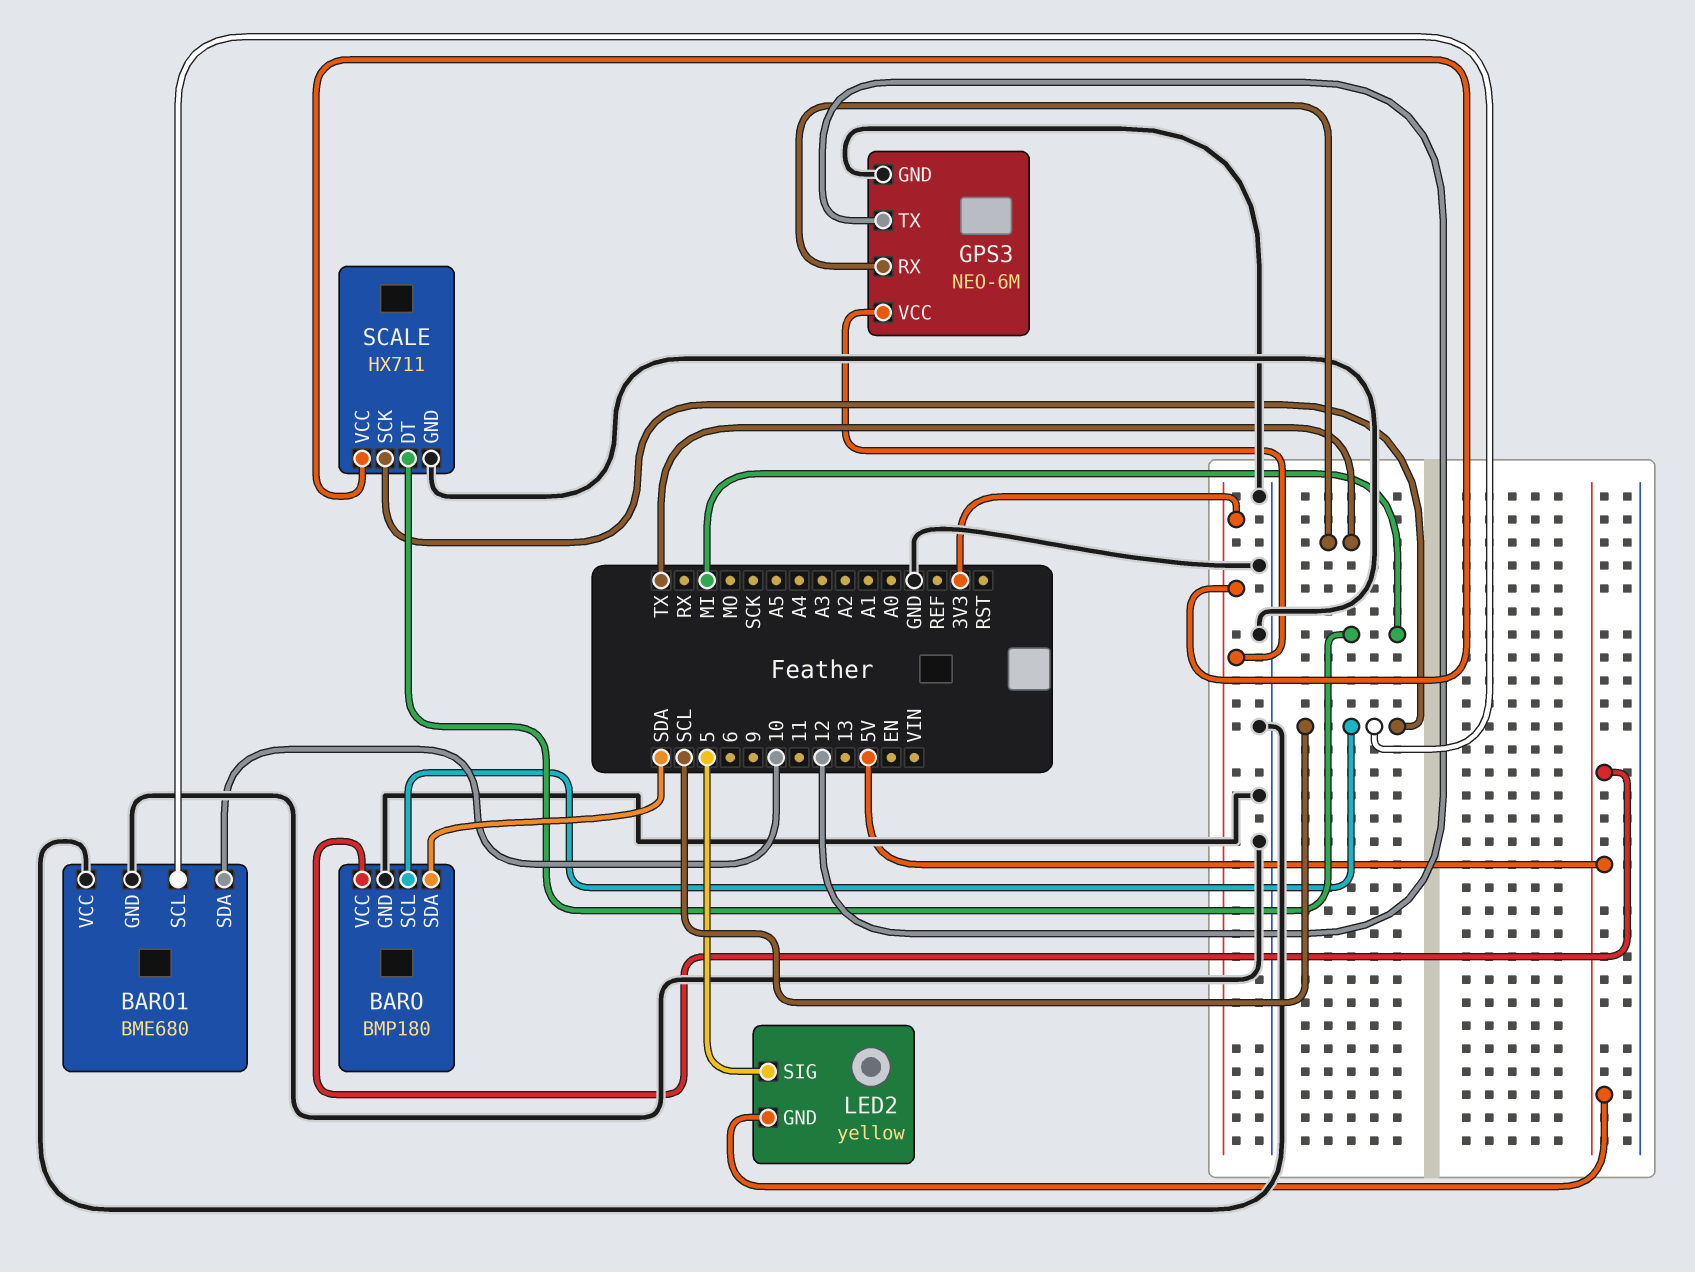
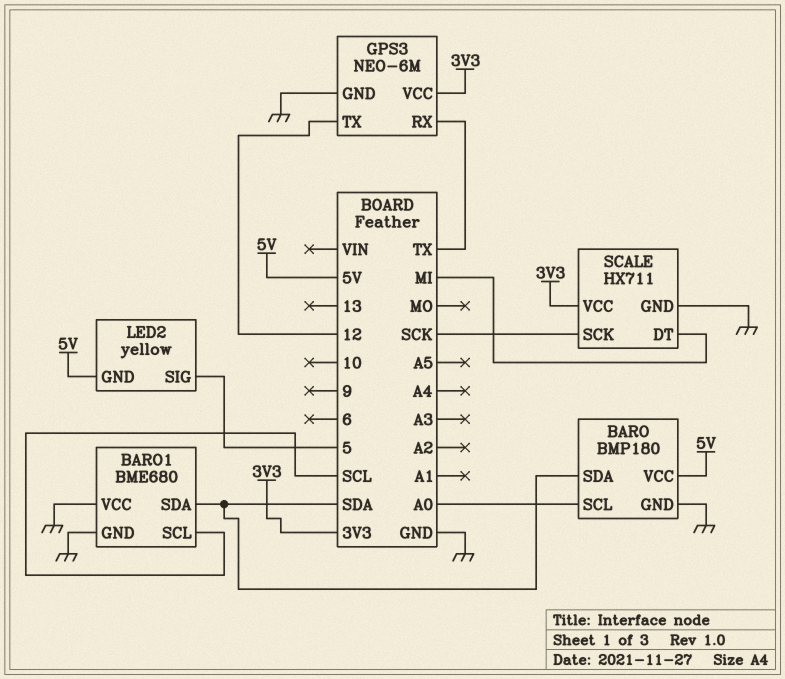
BARO pin SCL: SCL -> A0
BARO1 pin SDA: 10 -> SDA
SCALE pin SCK: SCL -> SCK

